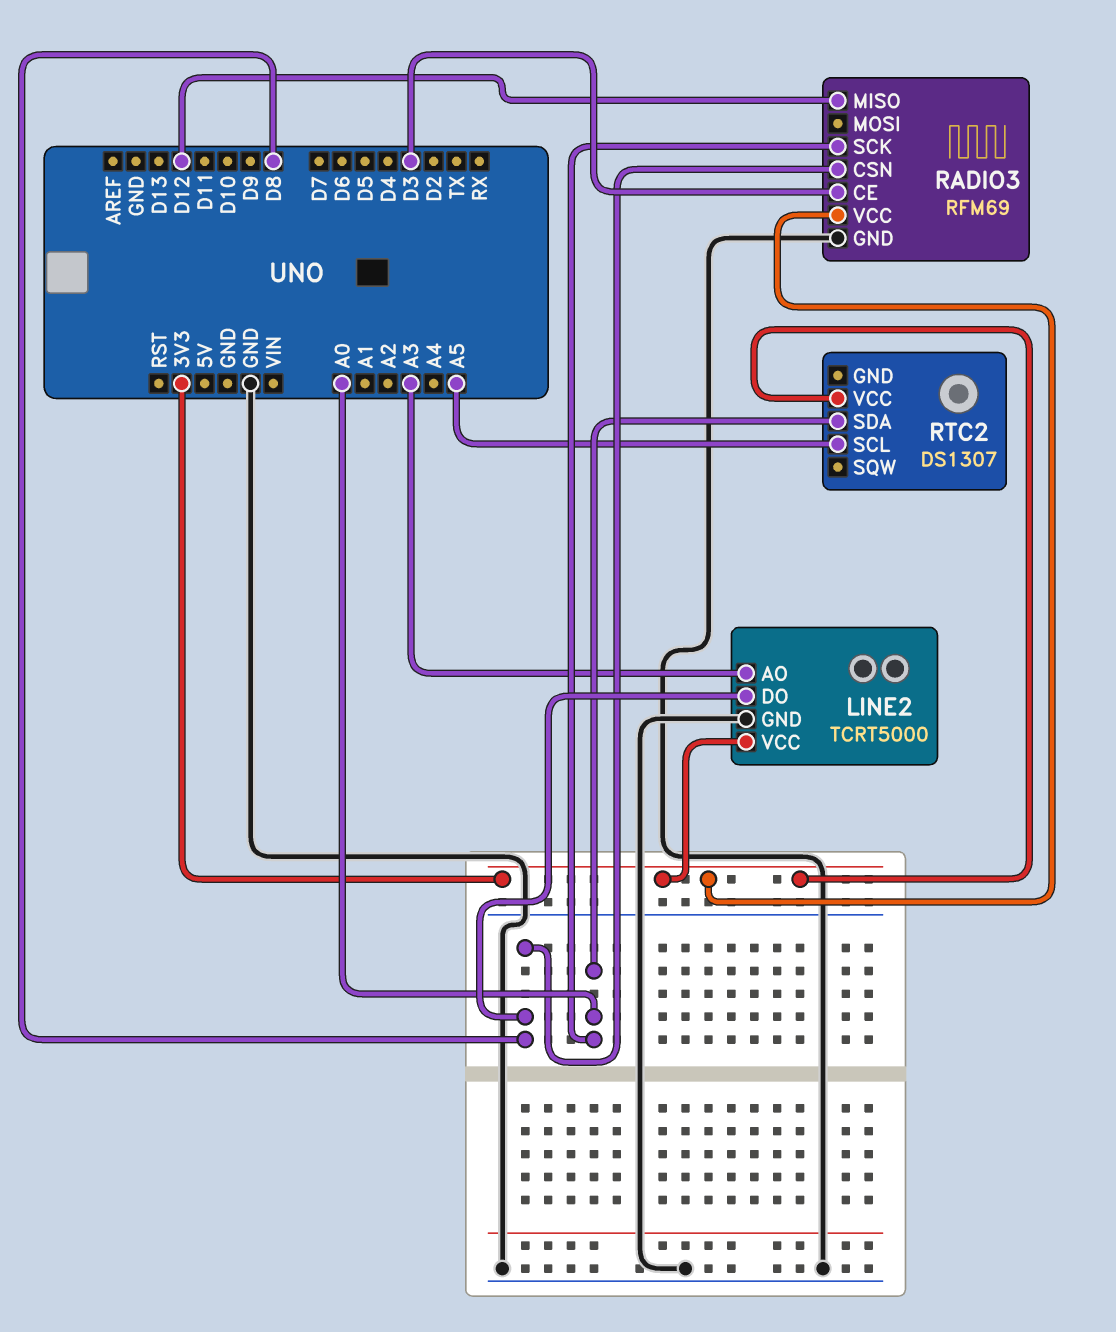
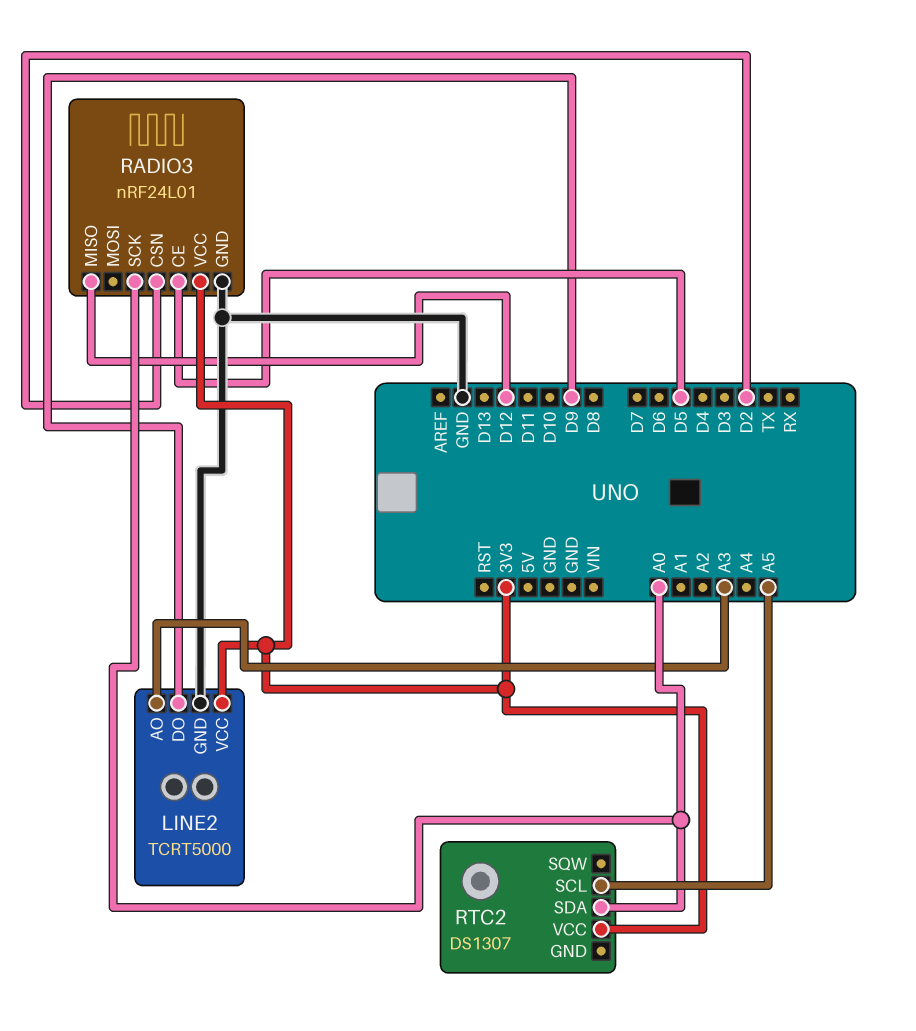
LINE2 pin DO: D8 -> D9
RADIO3: RFM69 -> nRF24L01
RADIO3 pin CE: D3 -> D5
RADIO3 pin CSN: D8 -> D2

